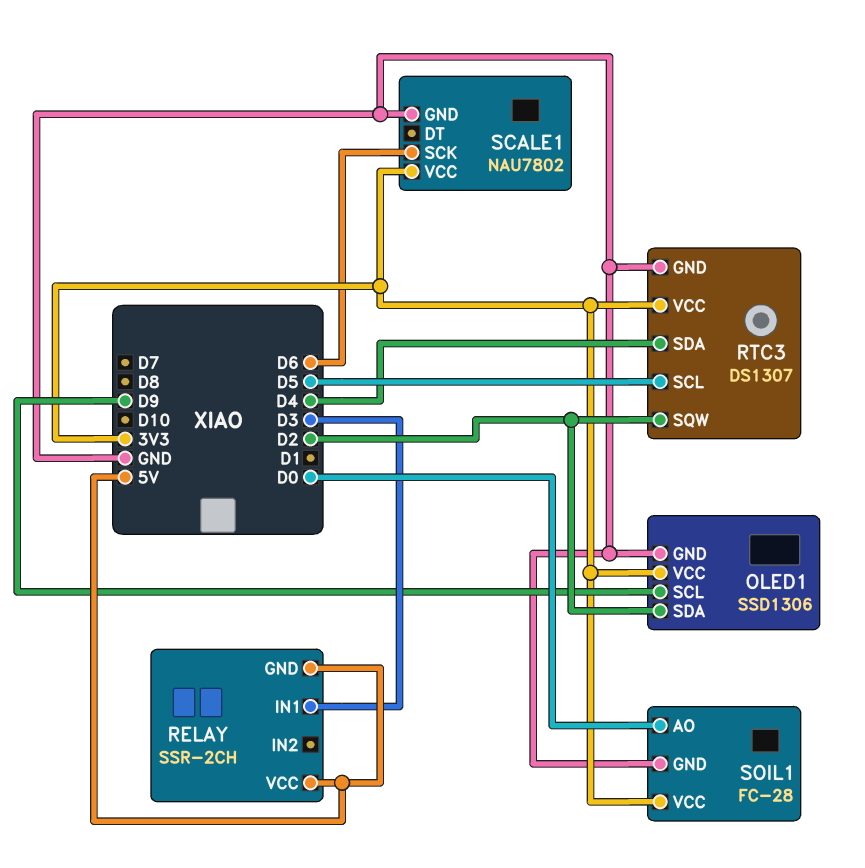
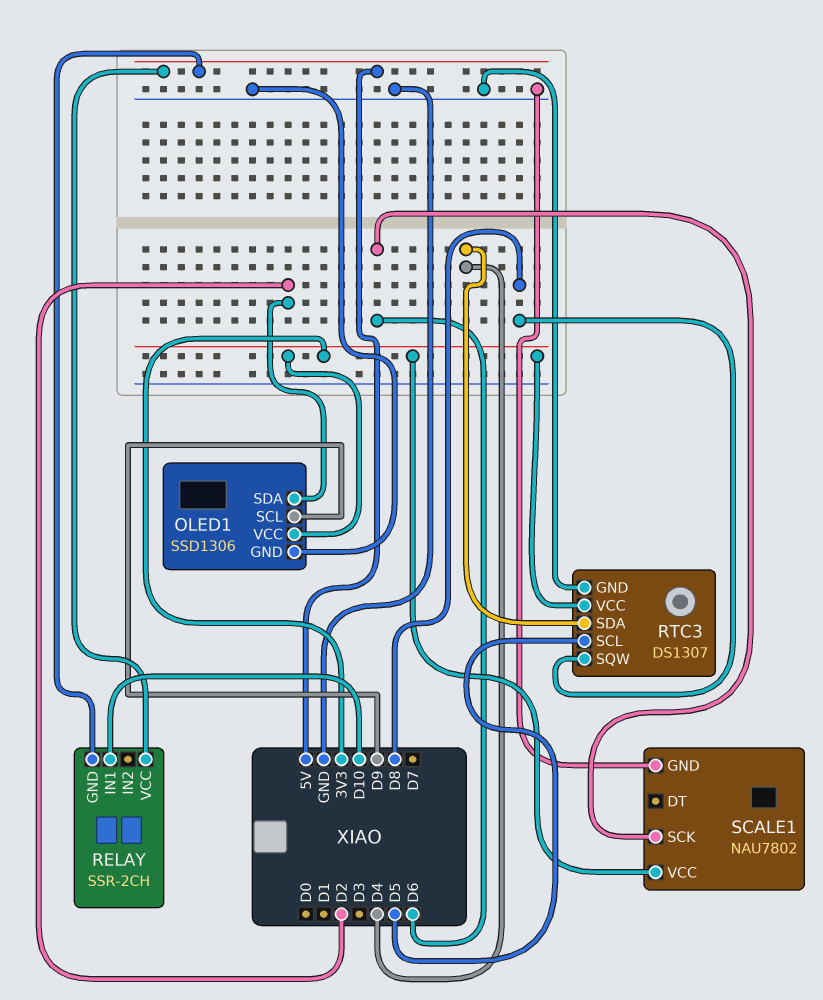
RELAY pin IN1: D3 -> D10
RTC3 pin SQW: D2 -> D8
SOIL1: FC-28 -> none
SOIL1 pin AO: D0 -> none
SOIL1 pin GND: GND -> none
SOIL1 pin VCC: 3V3 -> none

